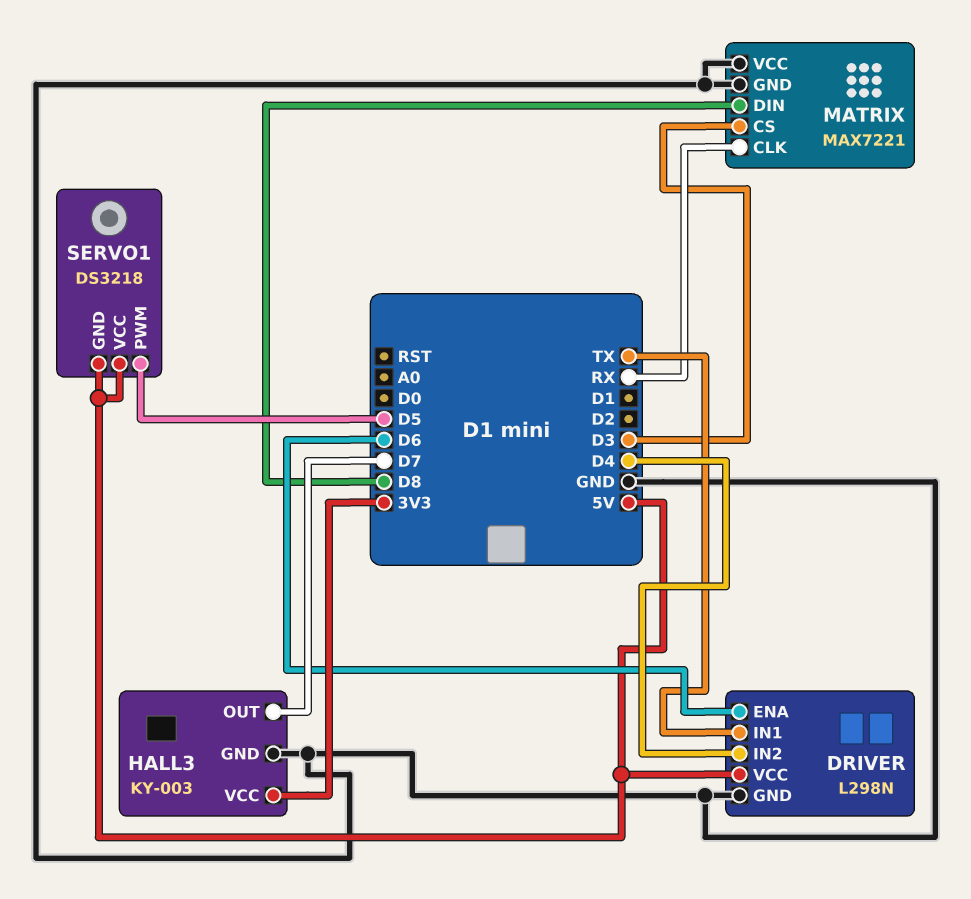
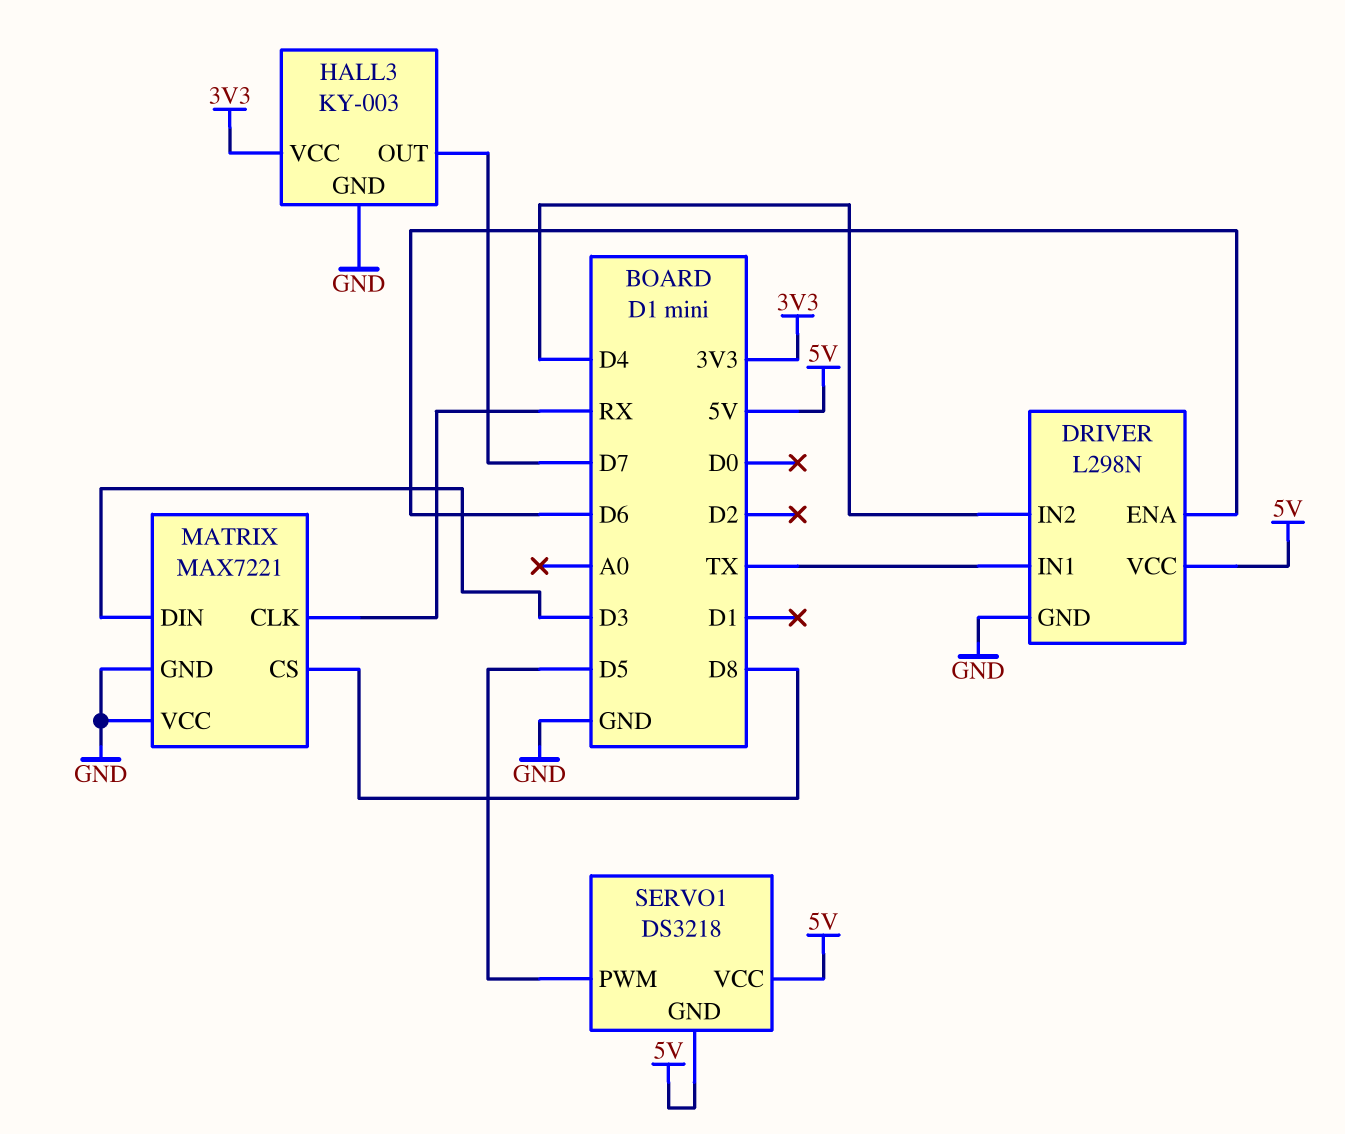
MATRIX pin CS: D3 -> D8
MATRIX pin DIN: D8 -> D3

